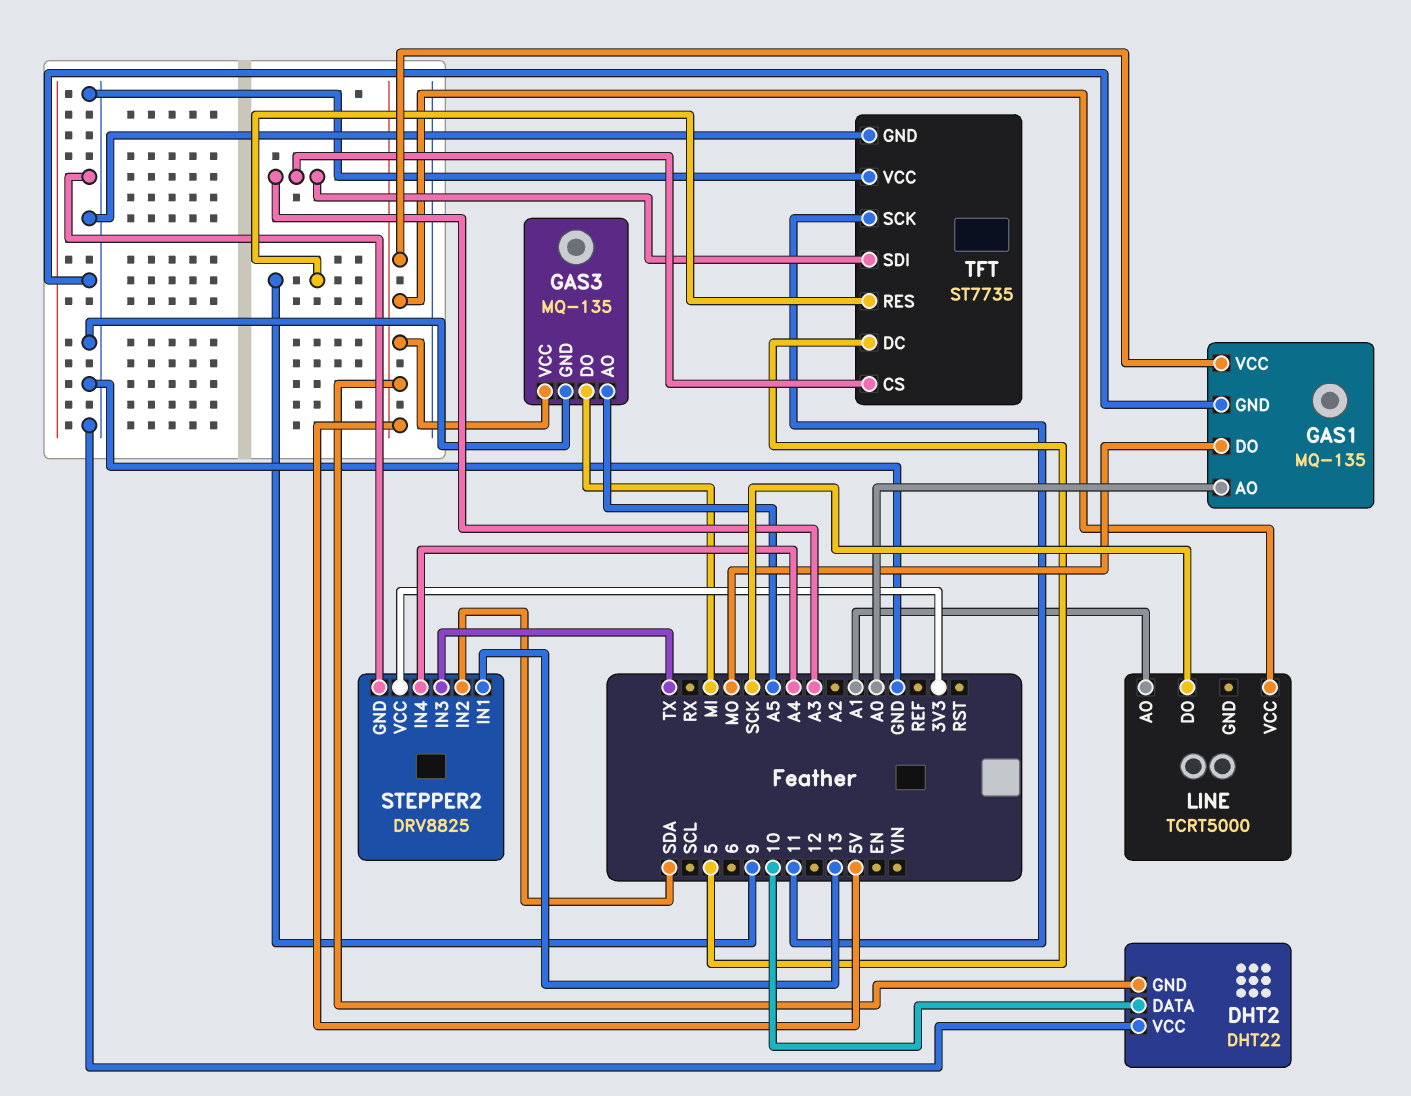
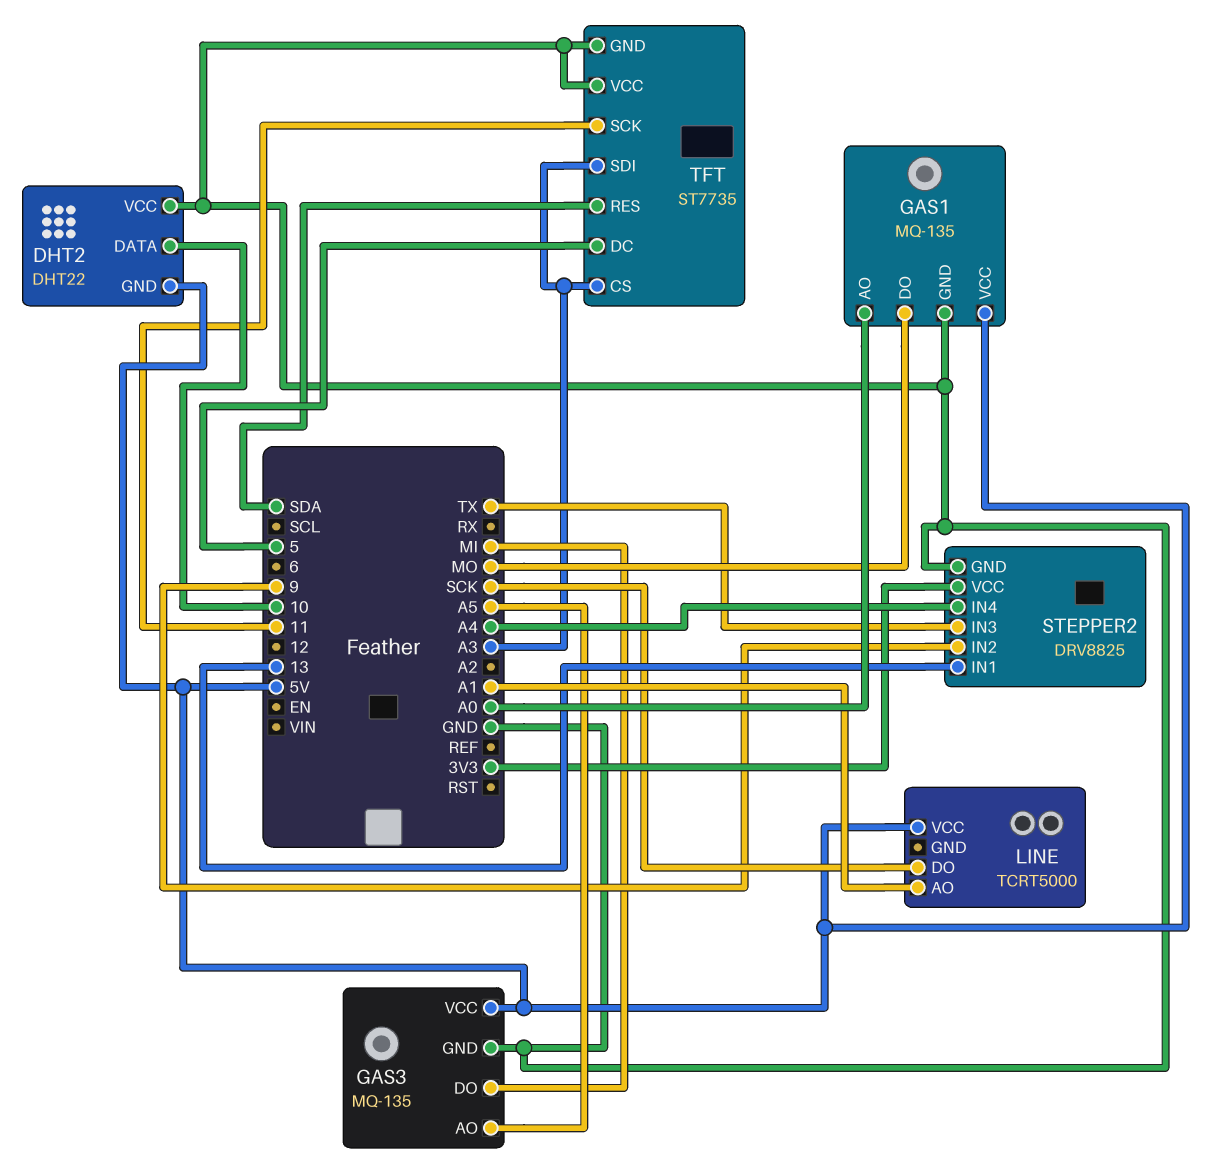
STEPPER2 pin IN2: SDA -> 9
TFT pin RES: 9 -> SDA

